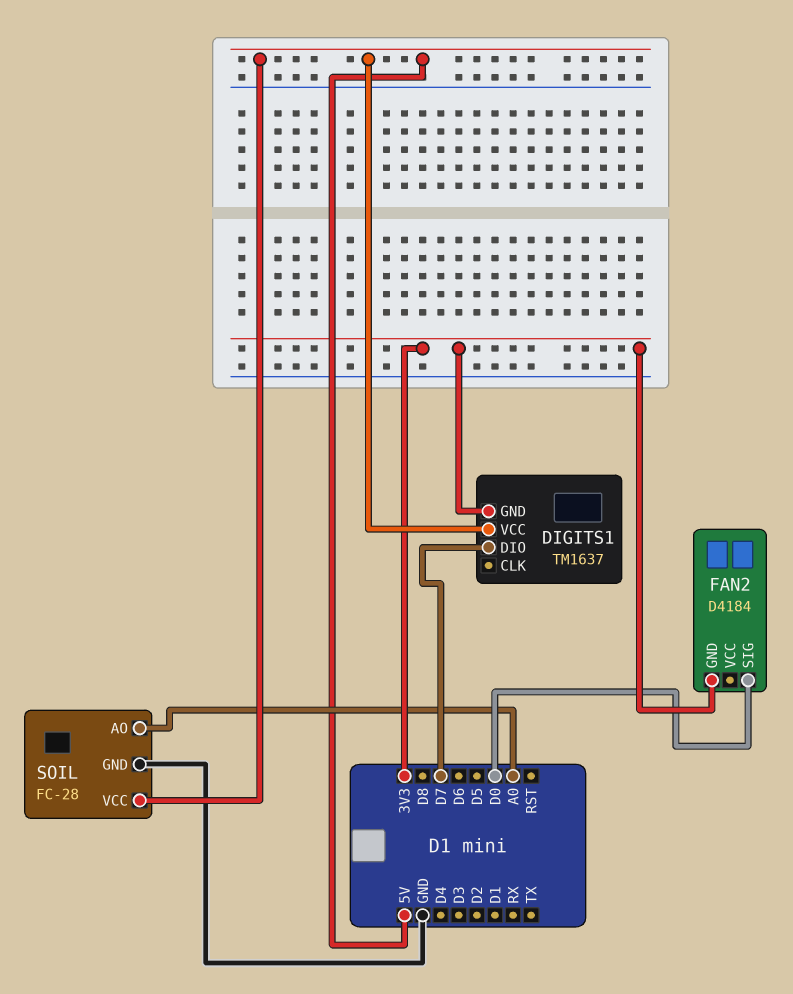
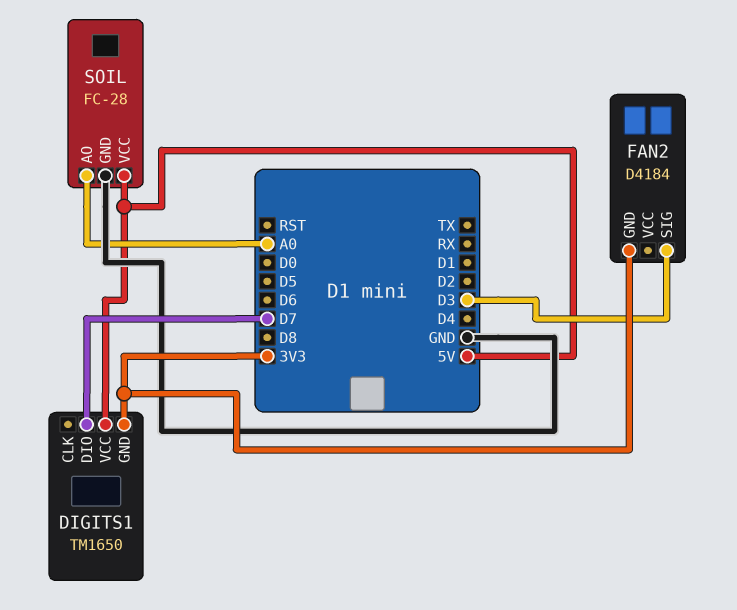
DIGITS1: TM1637 -> TM1650
FAN2 pin SIG: D0 -> D3

